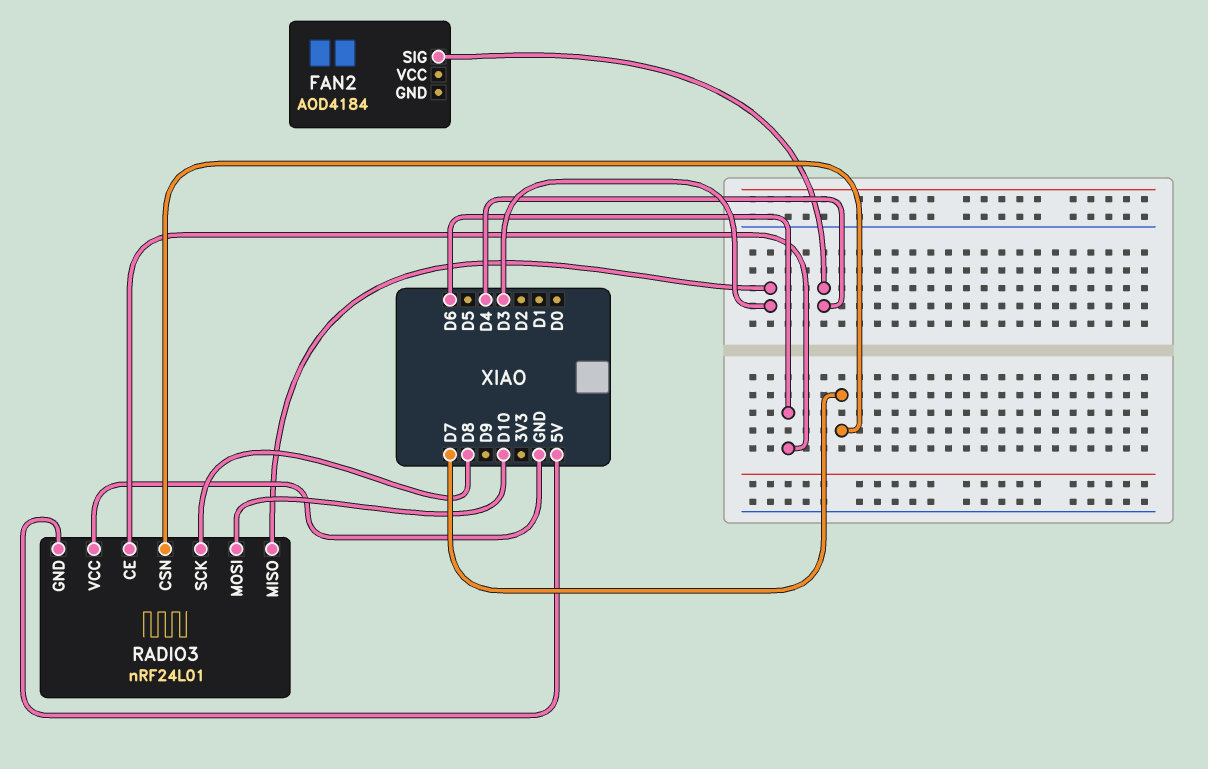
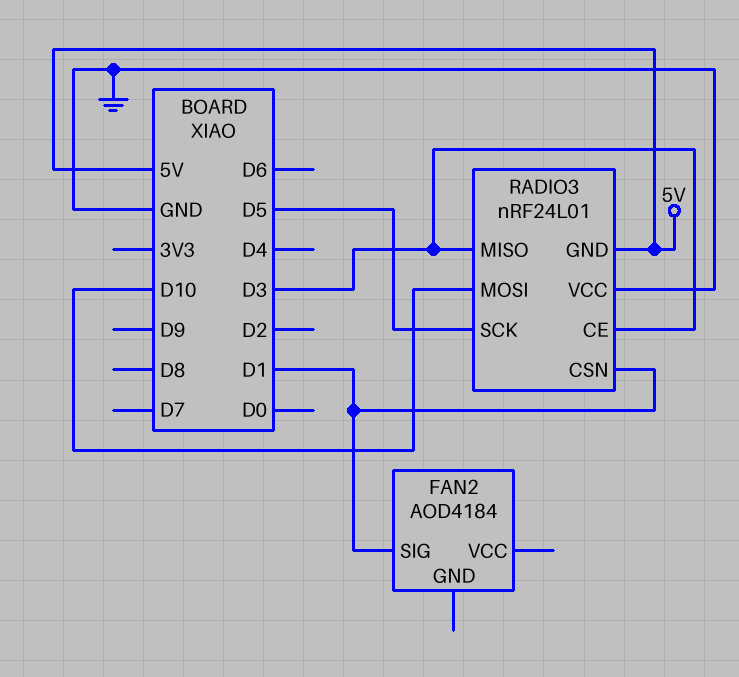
FAN2 pin SIG: D4 -> D1
RADIO3 pin CE: D6 -> D3
RADIO3 pin CSN: D7 -> D1
RADIO3 pin SCK: D8 -> D5

